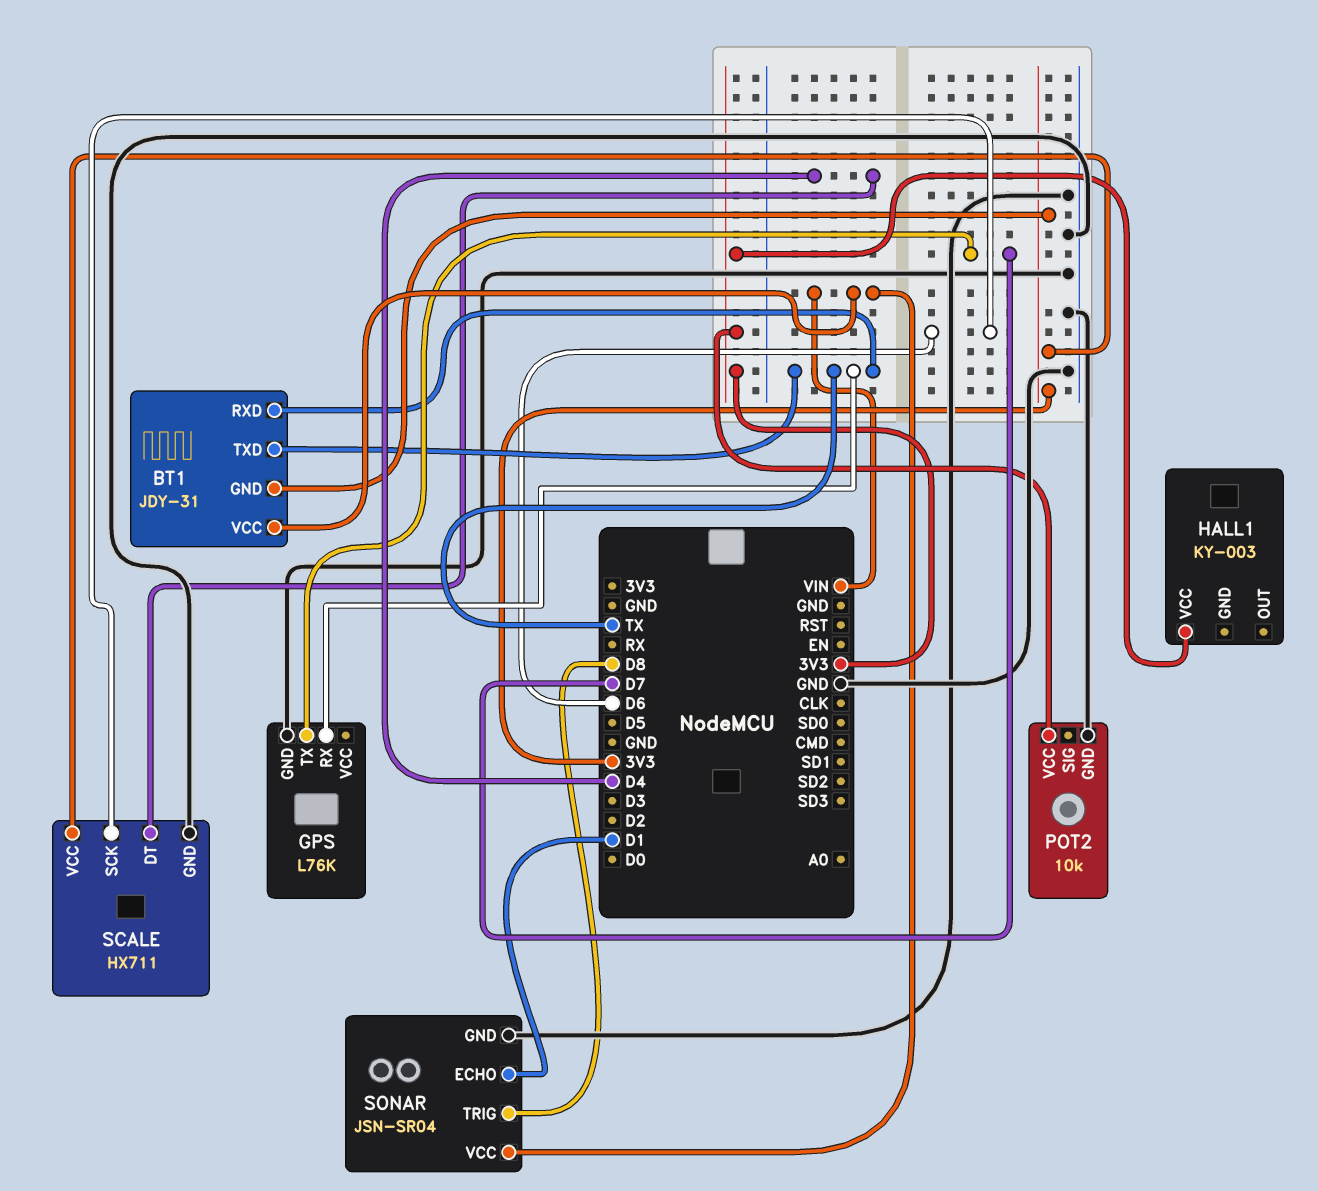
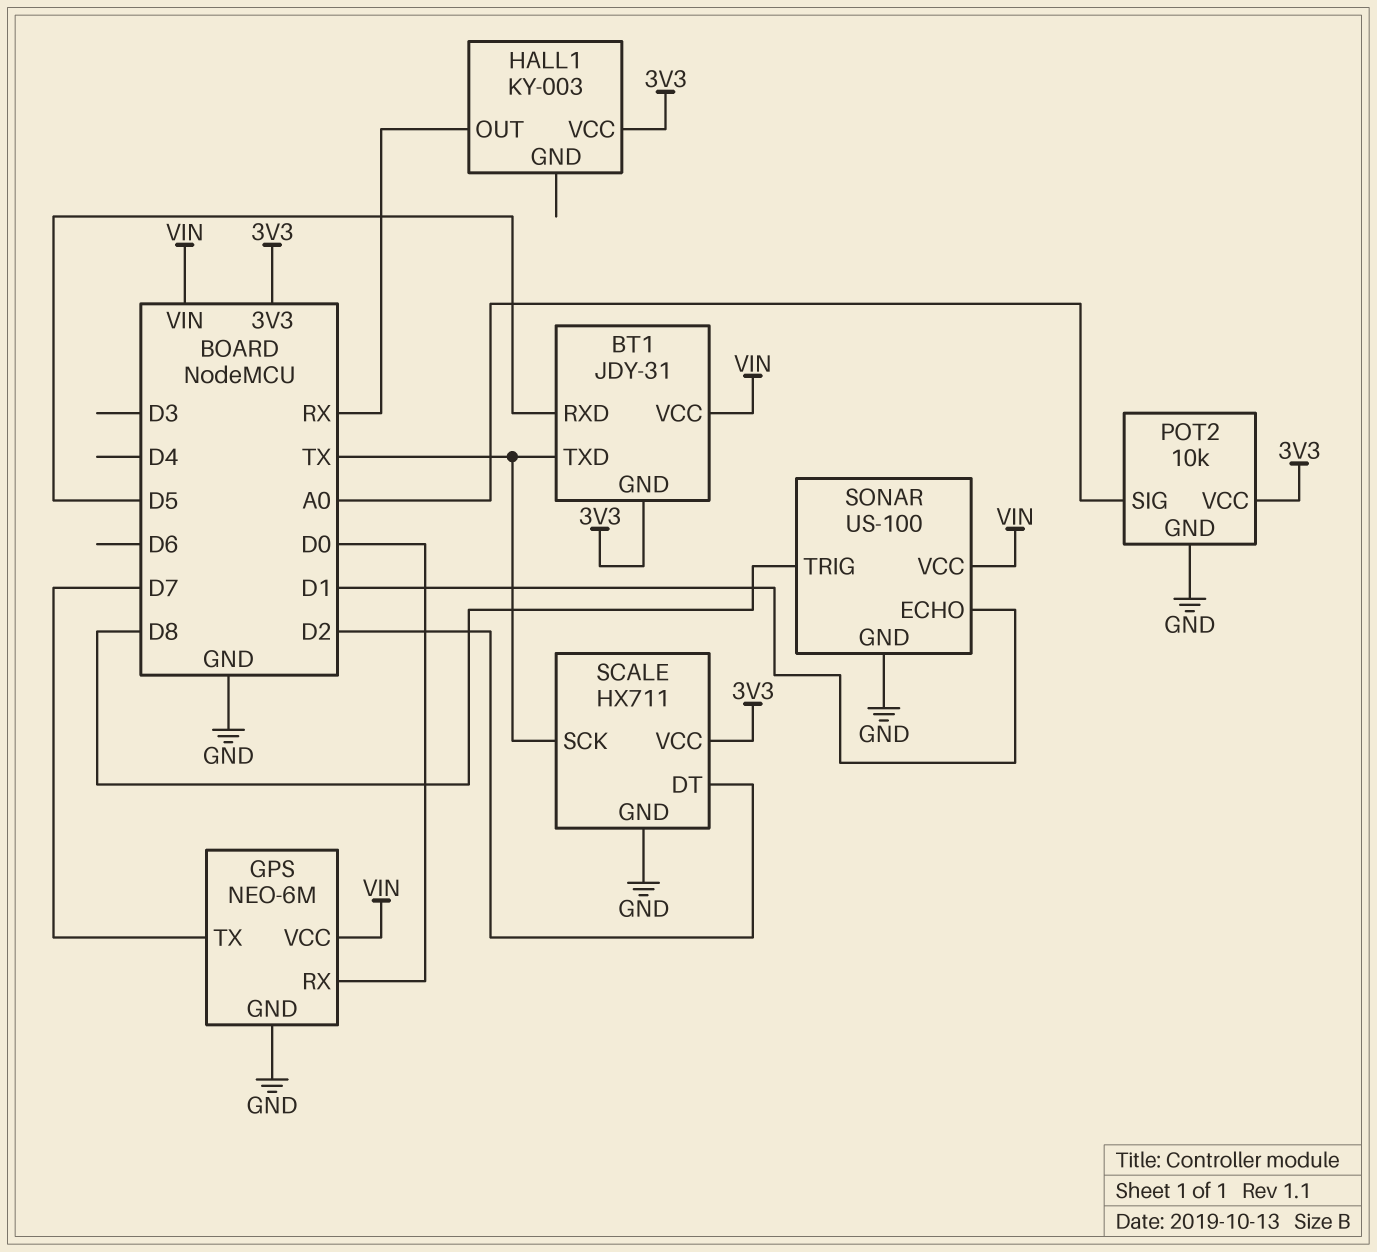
BT1 pin RXD: TX -> D5
GPS: L76K -> NEO-6M
GPS pin RX: TX -> D0
GPS pin VCC: none -> VIN
HALL1 pin OUT: none -> RX
POT2 pin SIG: none -> A0
SCALE pin DT: D4 -> D2
SCALE pin SCK: D6 -> TX
SONAR: JSN-SR04 -> US-100

